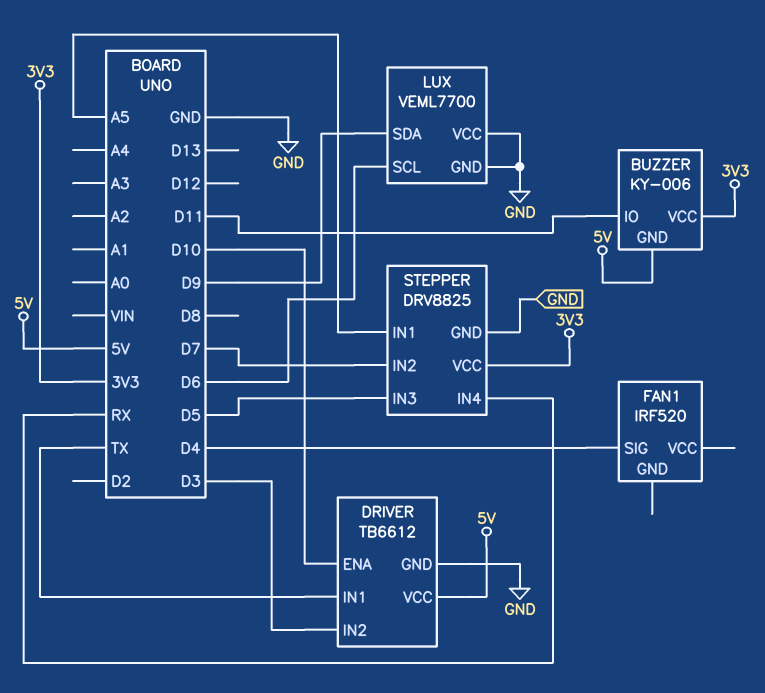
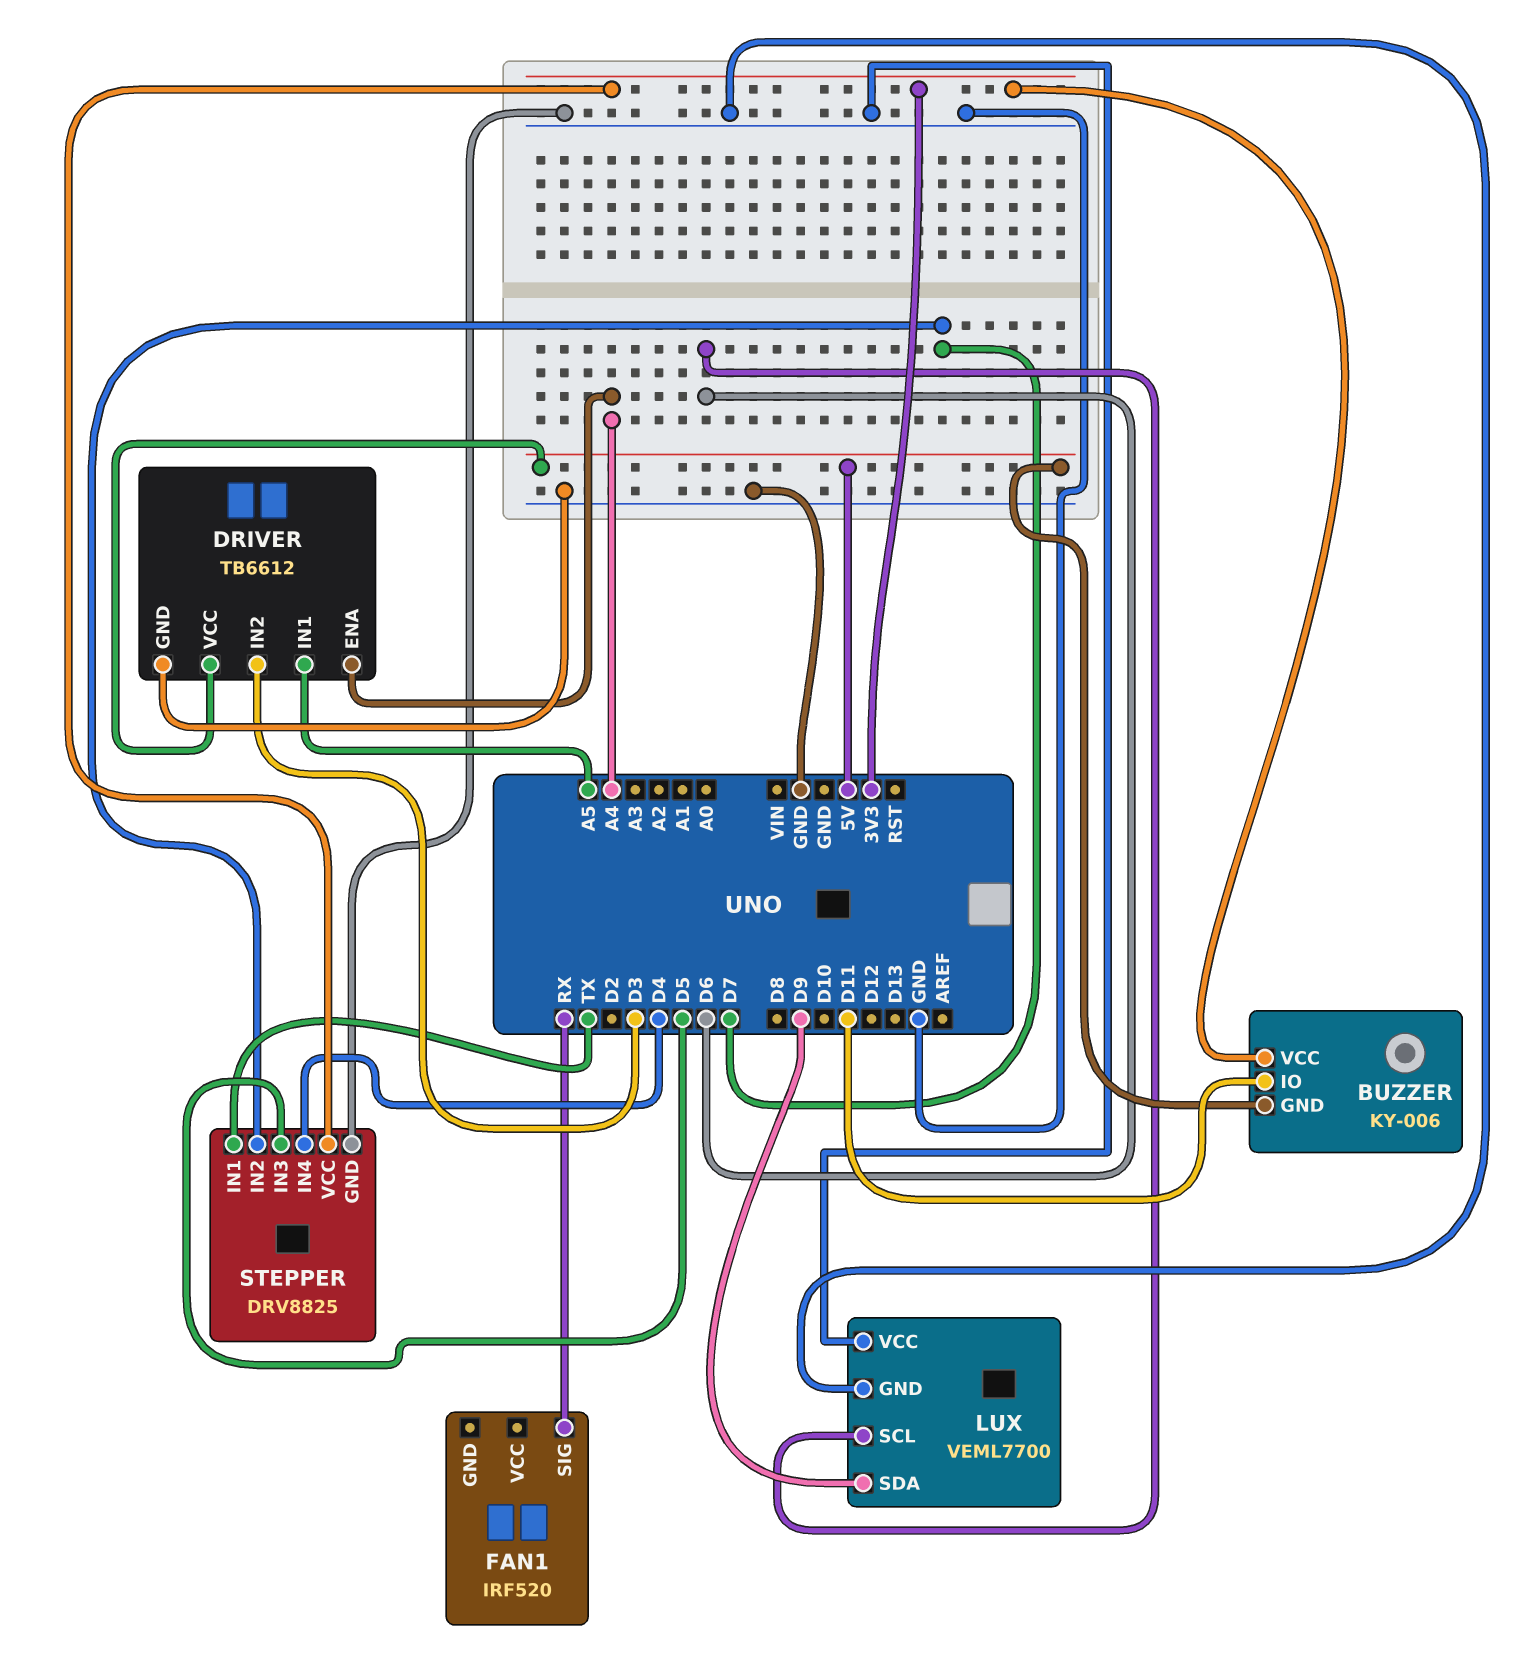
DRIVER pin ENA: D10 -> A4
DRIVER pin IN1: TX -> A5
FAN1 pin SIG: D4 -> RX
STEPPER pin IN1: A5 -> TX
STEPPER pin IN4: RX -> D4

